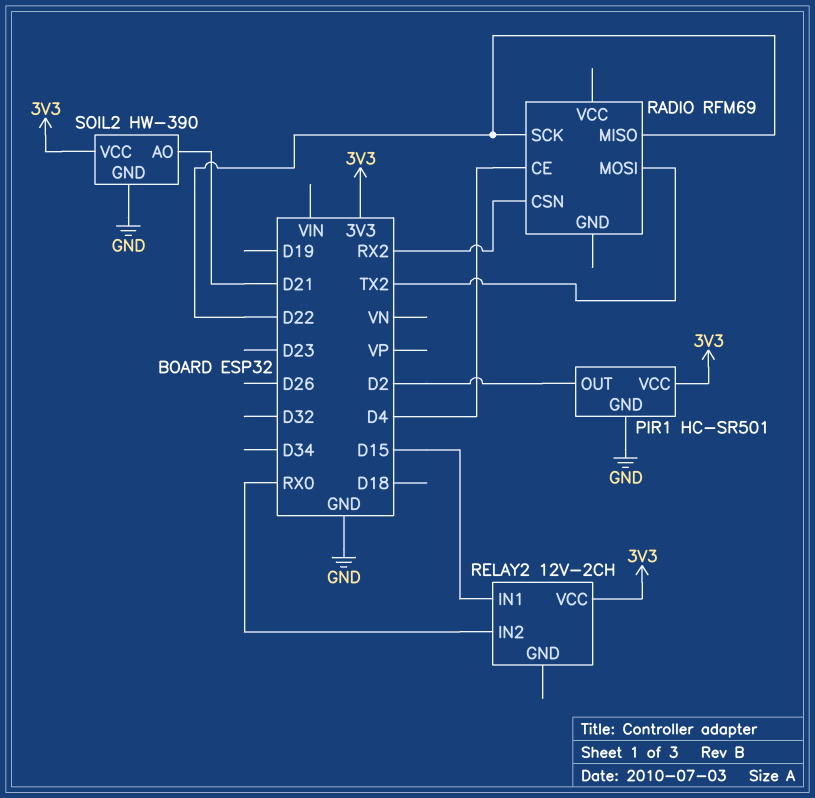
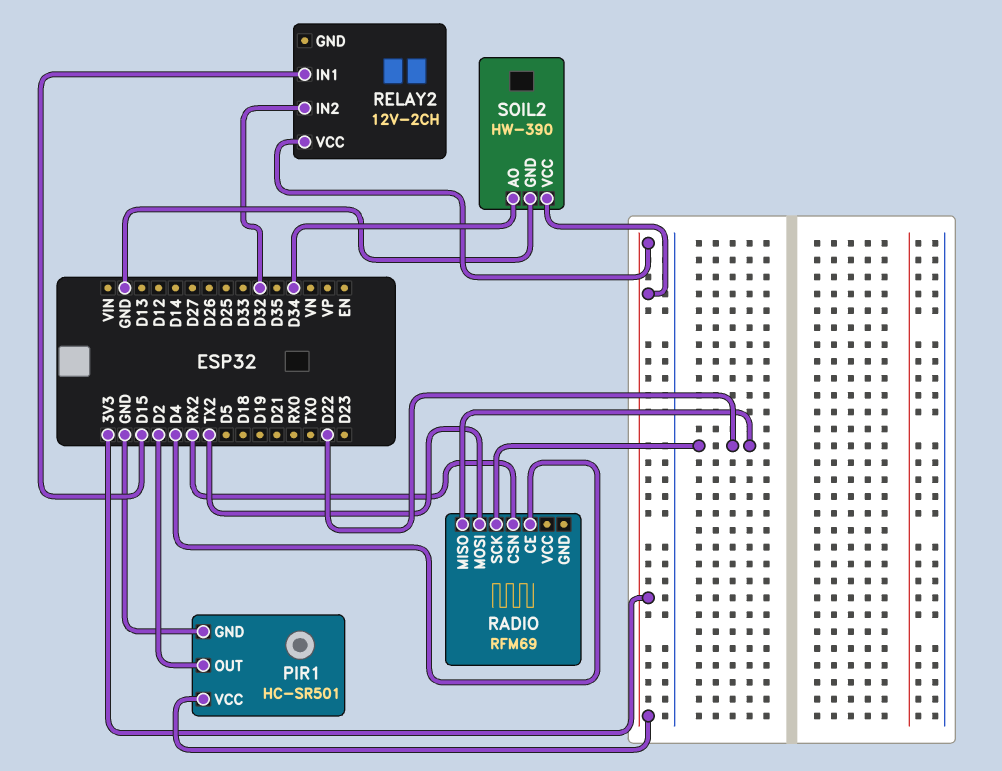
RELAY2 pin IN2: RX0 -> D32
SOIL2 pin AO: D21 -> D34

